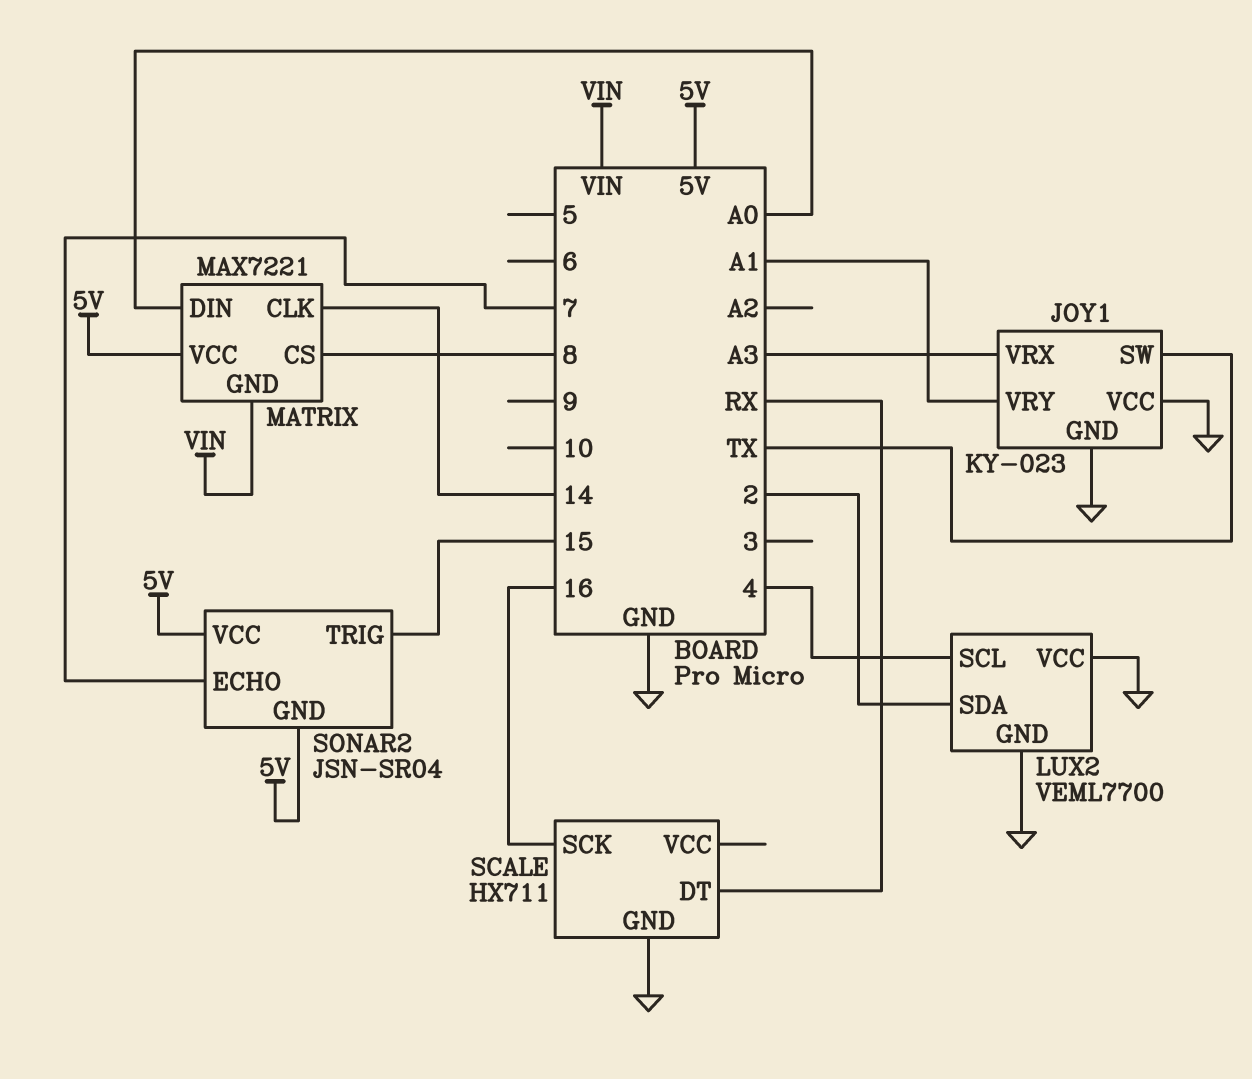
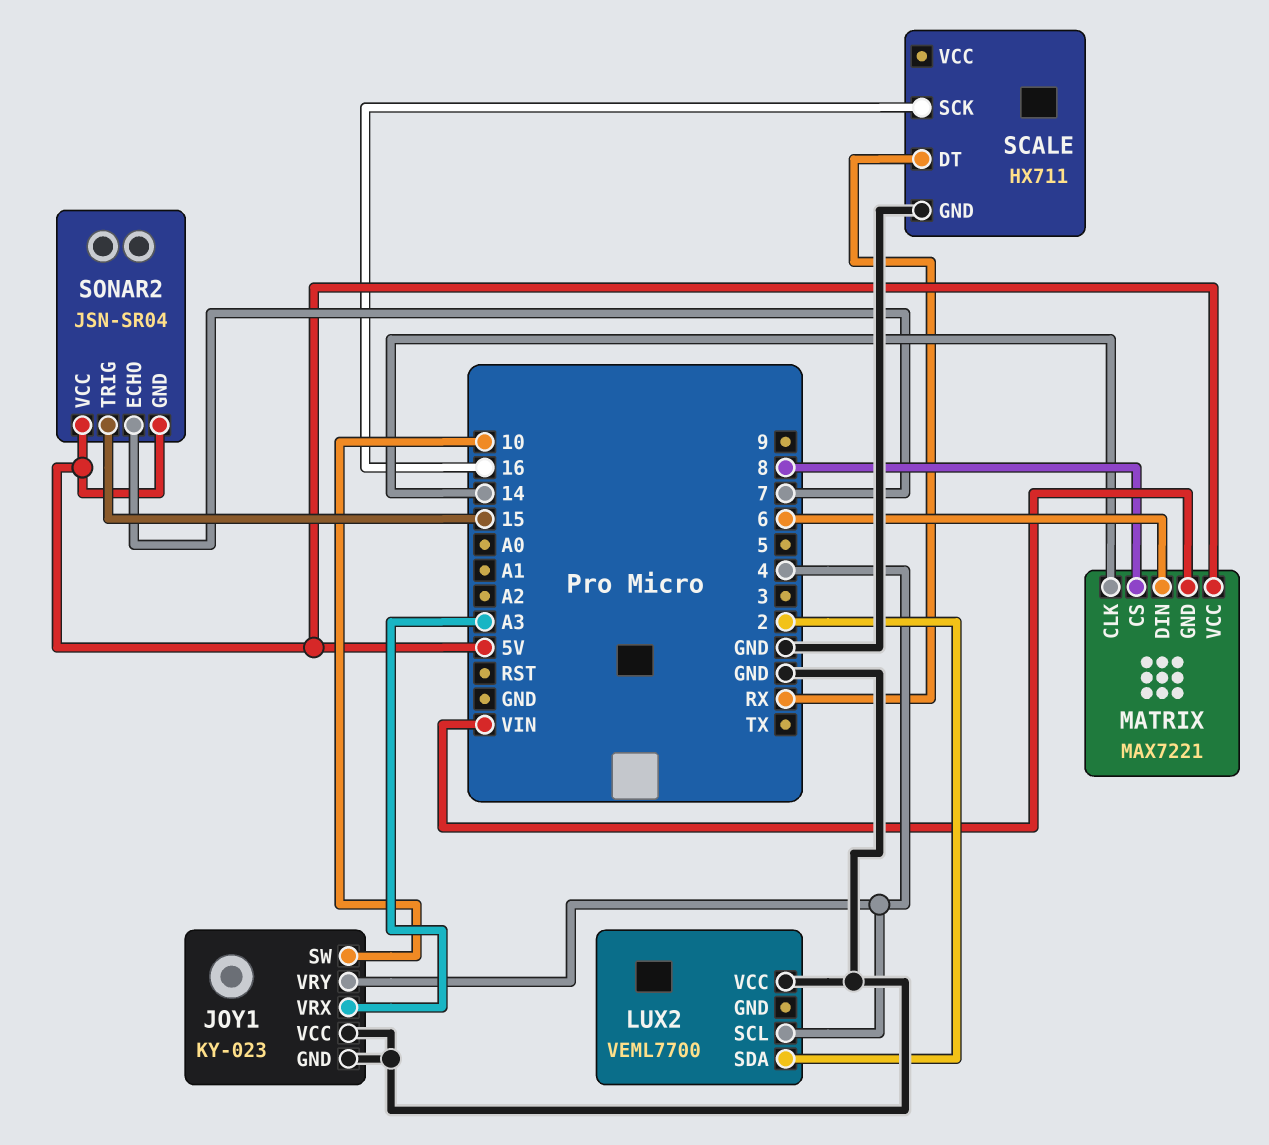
JOY1 pin SW: TX -> 10
JOY1 pin VRY: A1 -> 4
LUX2 pin GND: GND -> none
MATRIX pin DIN: A0 -> 6

